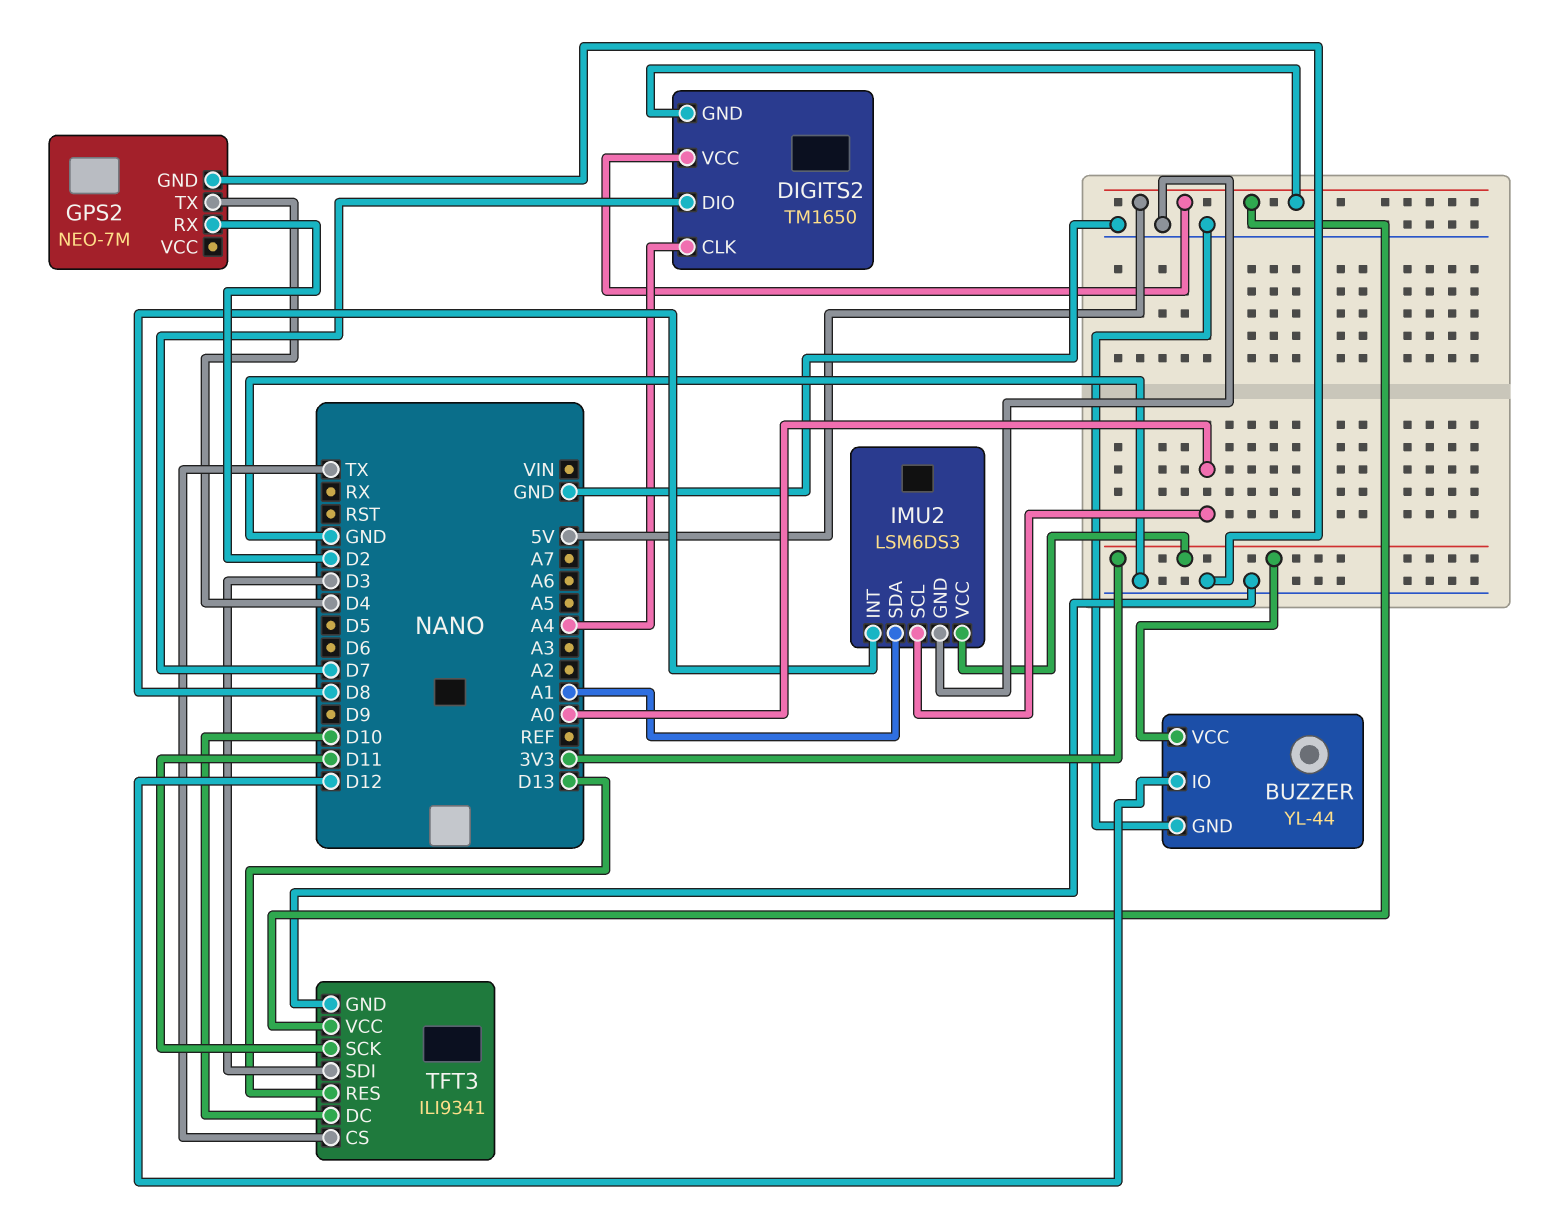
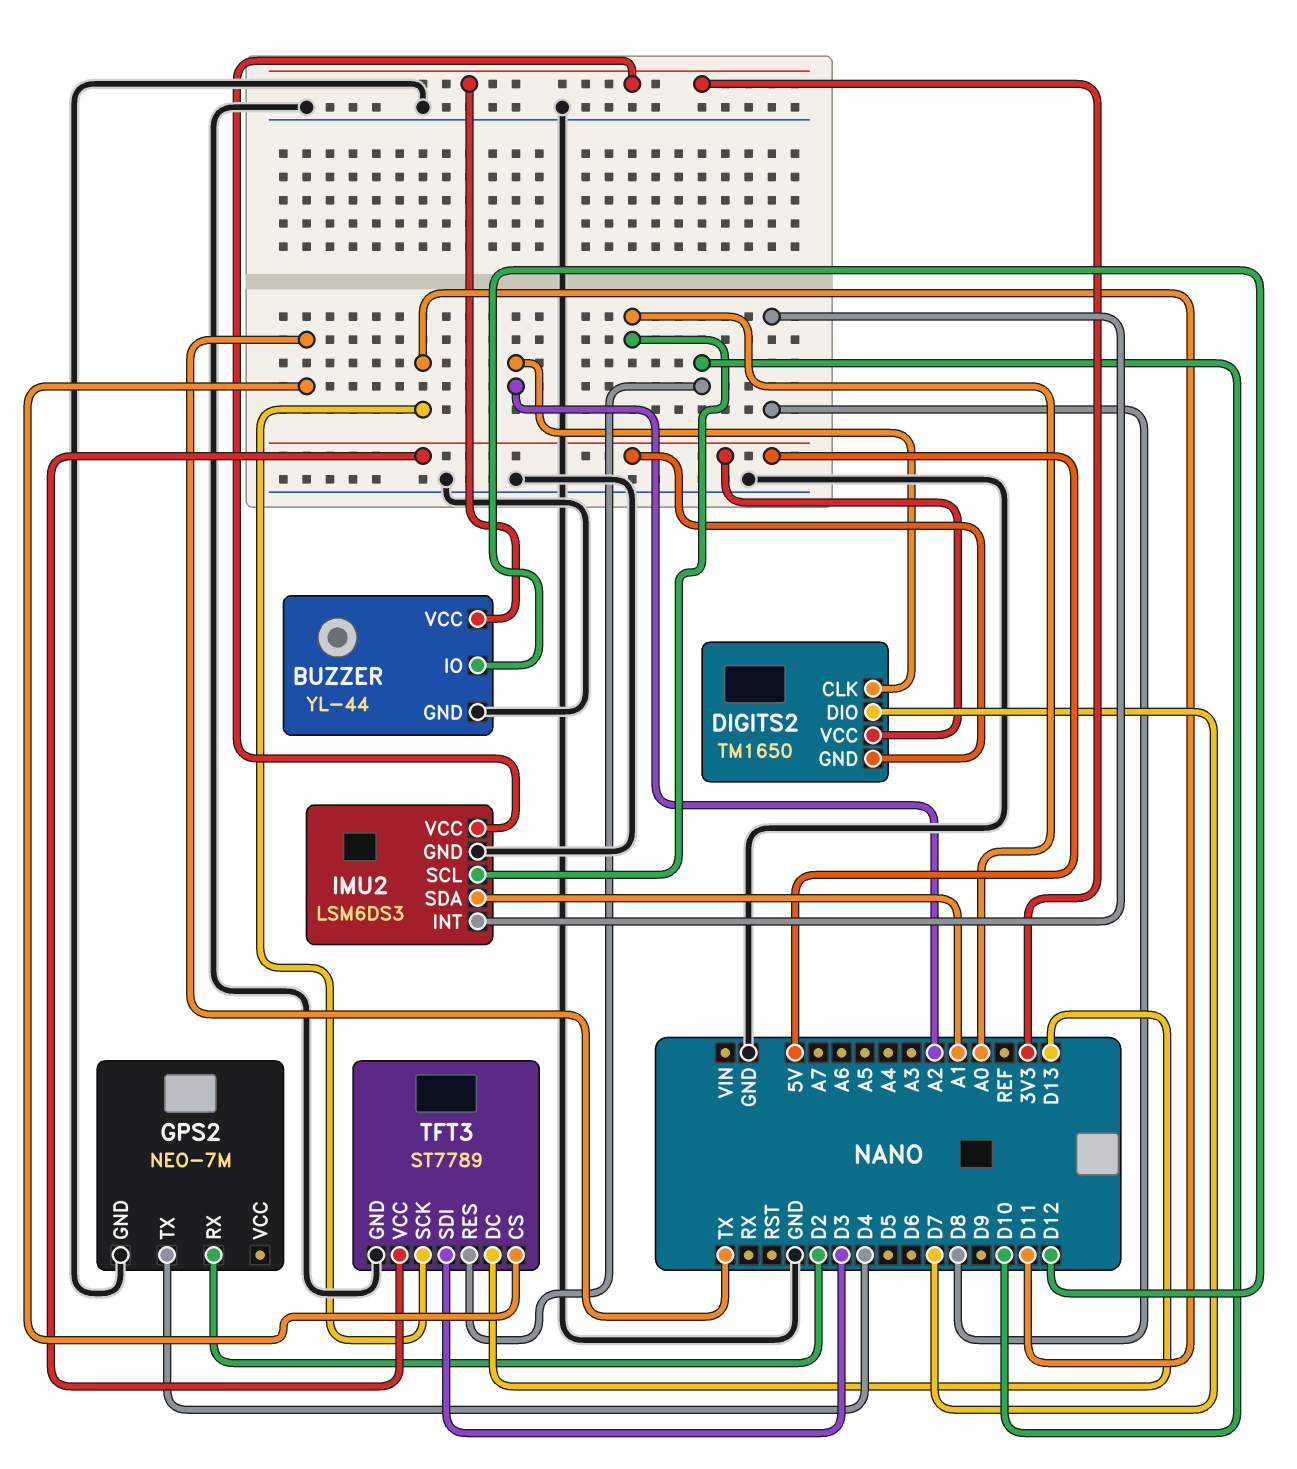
DIGITS2 pin CLK: A4 -> A2
TFT3: ILI9341 -> ST7789
TFT3 pin DC: D10 -> D13
TFT3 pin RES: D13 -> D10

